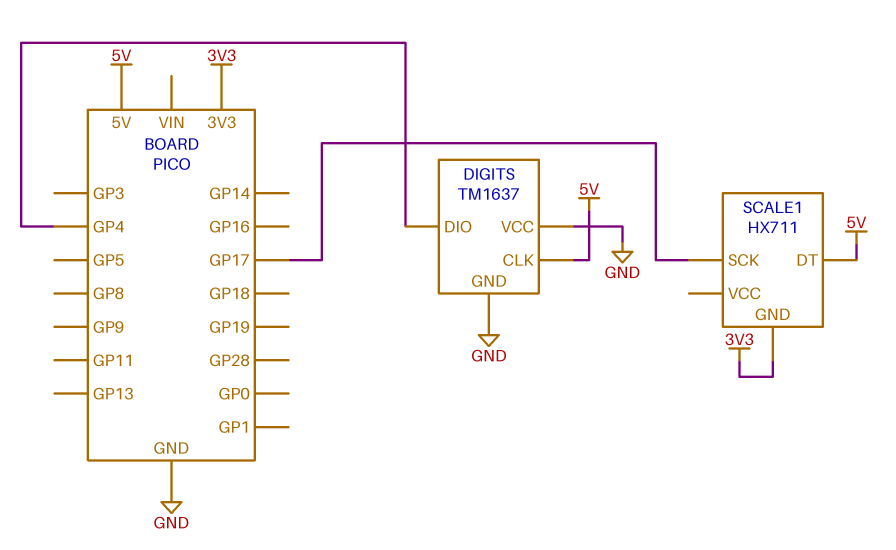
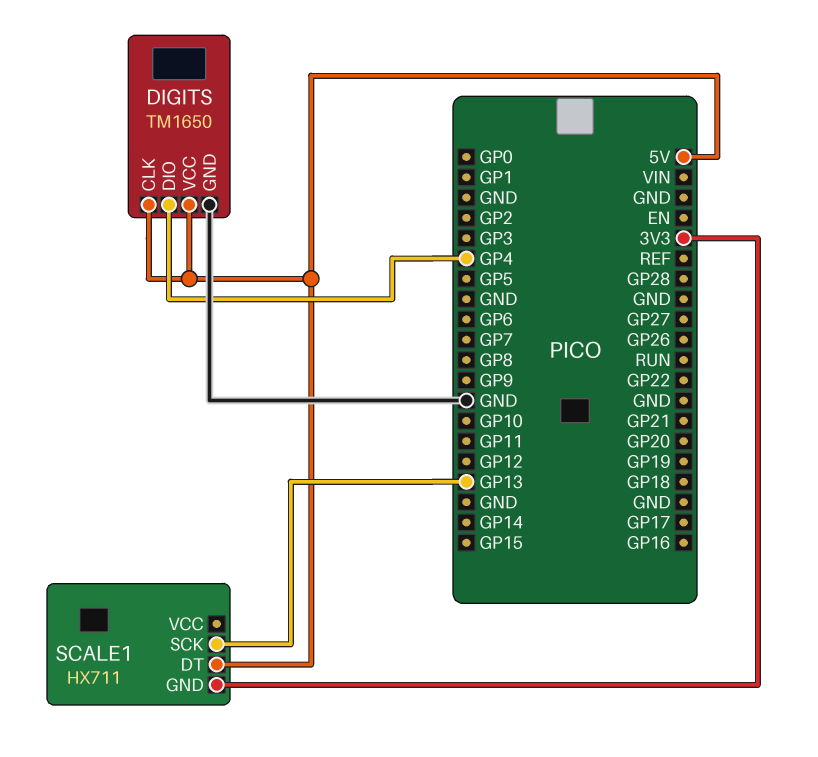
DIGITS: TM1637 -> TM1650
DIGITS pin VCC: GND -> 5V
SCALE1 pin SCK: GP17 -> GP13

